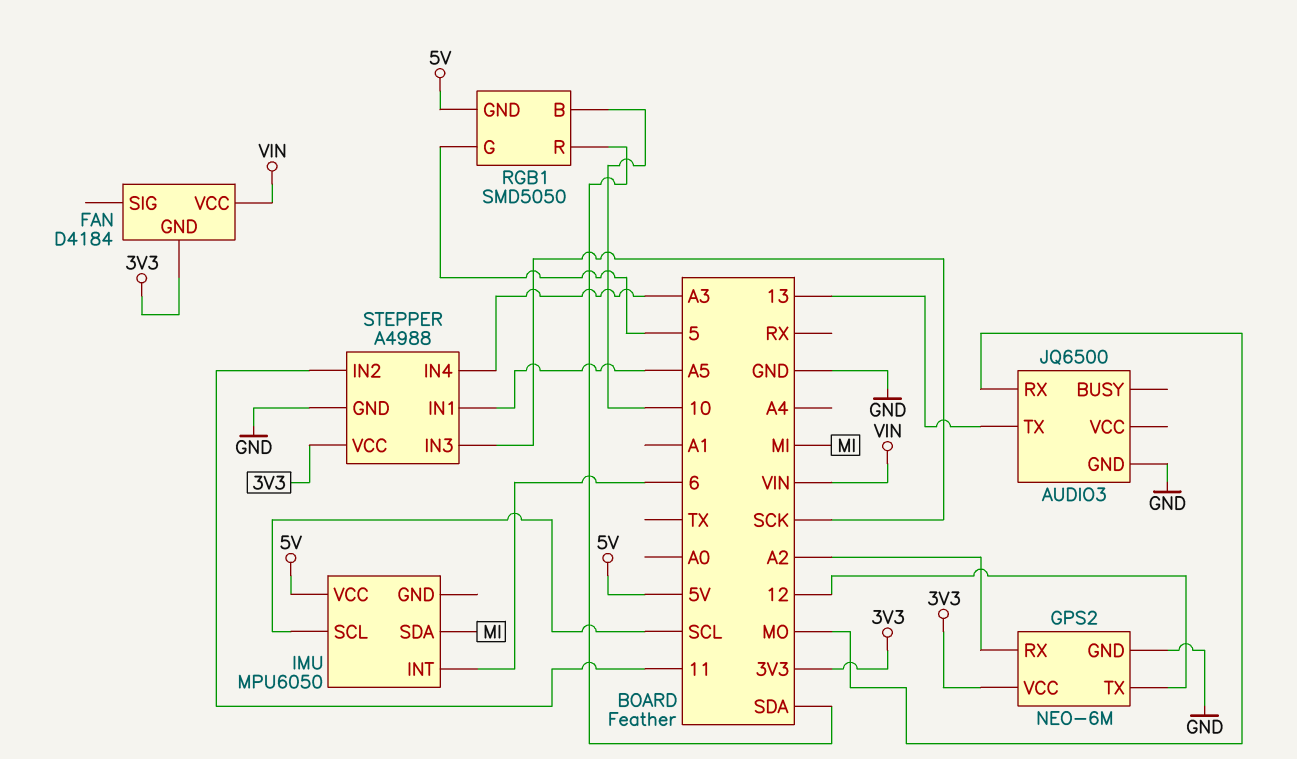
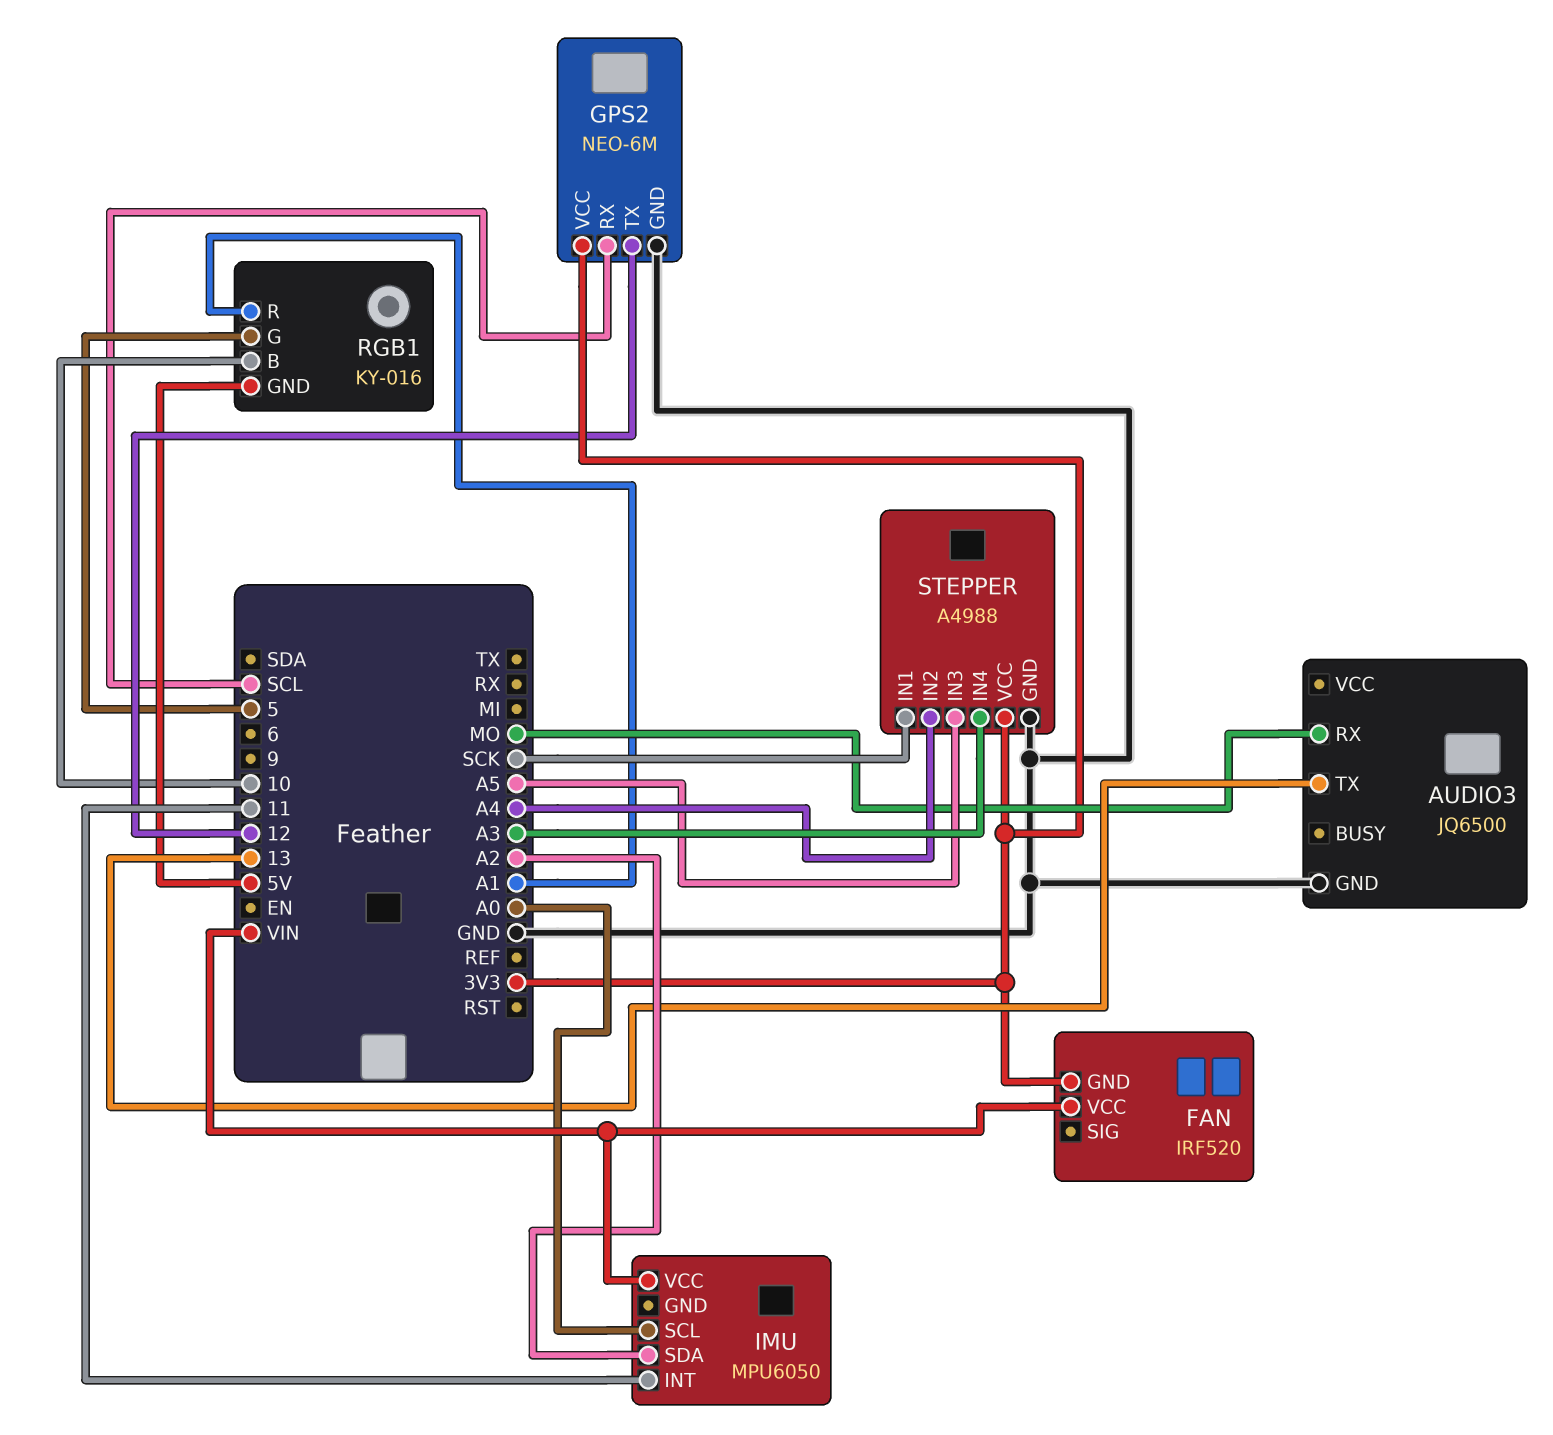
FAN: D4184 -> IRF520
GPS2 pin RX: A2 -> SCL
IMU pin INT: 6 -> 11
IMU pin SCL: SCL -> A0
IMU pin SDA: MI -> A2
IMU pin VCC: 5V -> VIN
RGB1: SMD5050 -> KY-016
RGB1 pin R: SDA -> A1
STEPPER pin IN1: A5 -> SCK
STEPPER pin IN2: 11 -> A4
STEPPER pin IN3: SCK -> A5

